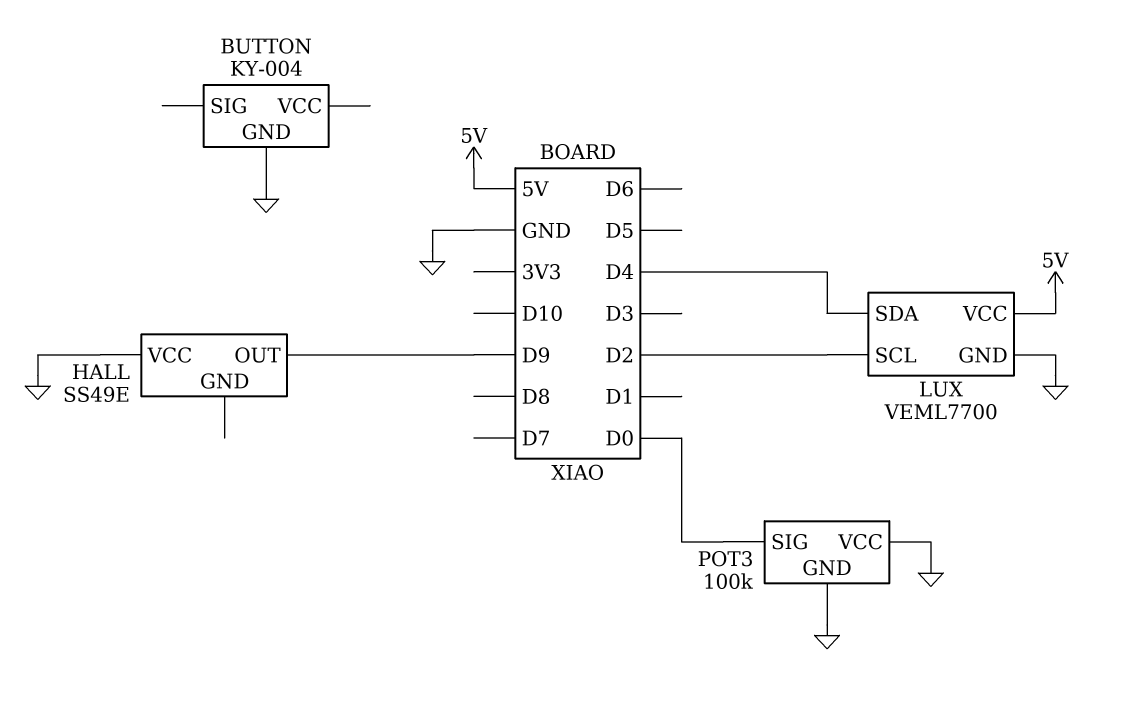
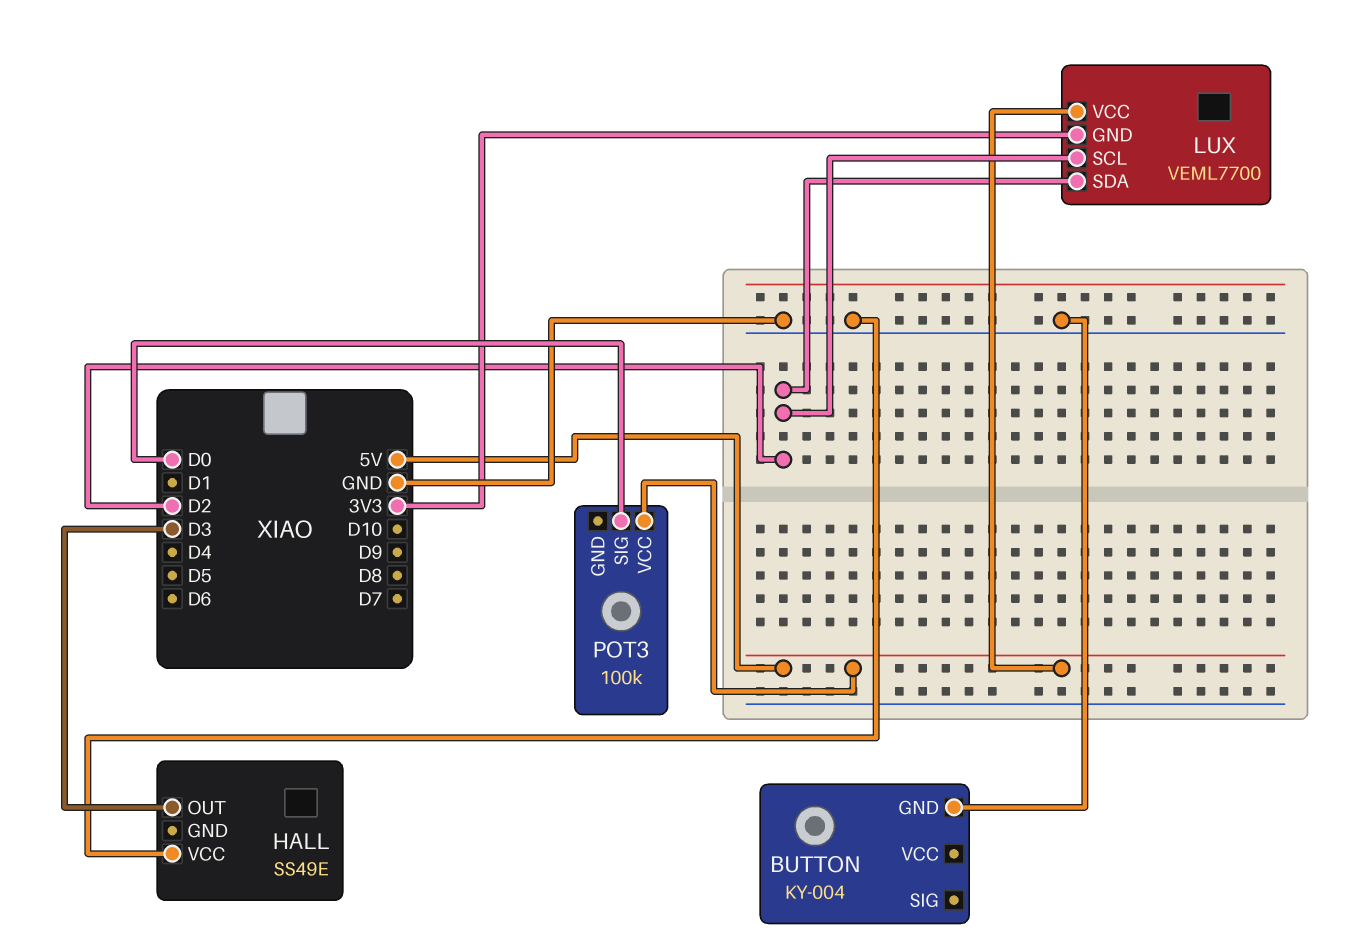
HALL pin OUT: D9 -> D3
LUX pin GND: GND -> 3V3
LUX pin SDA: D4 -> D2
POT3 pin GND: GND -> none
POT3 pin VCC: GND -> 5V

